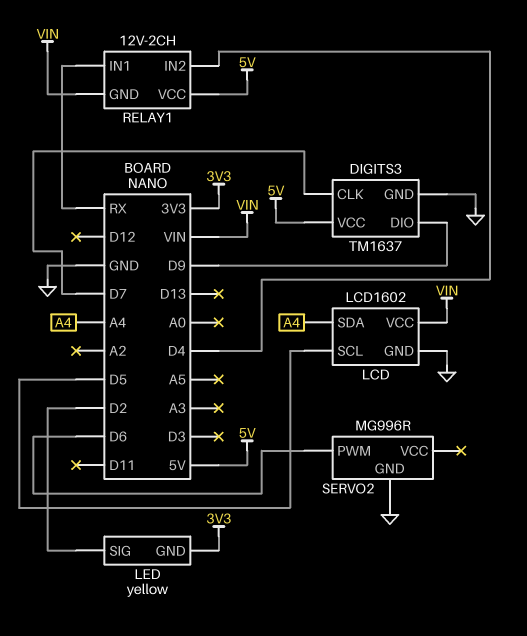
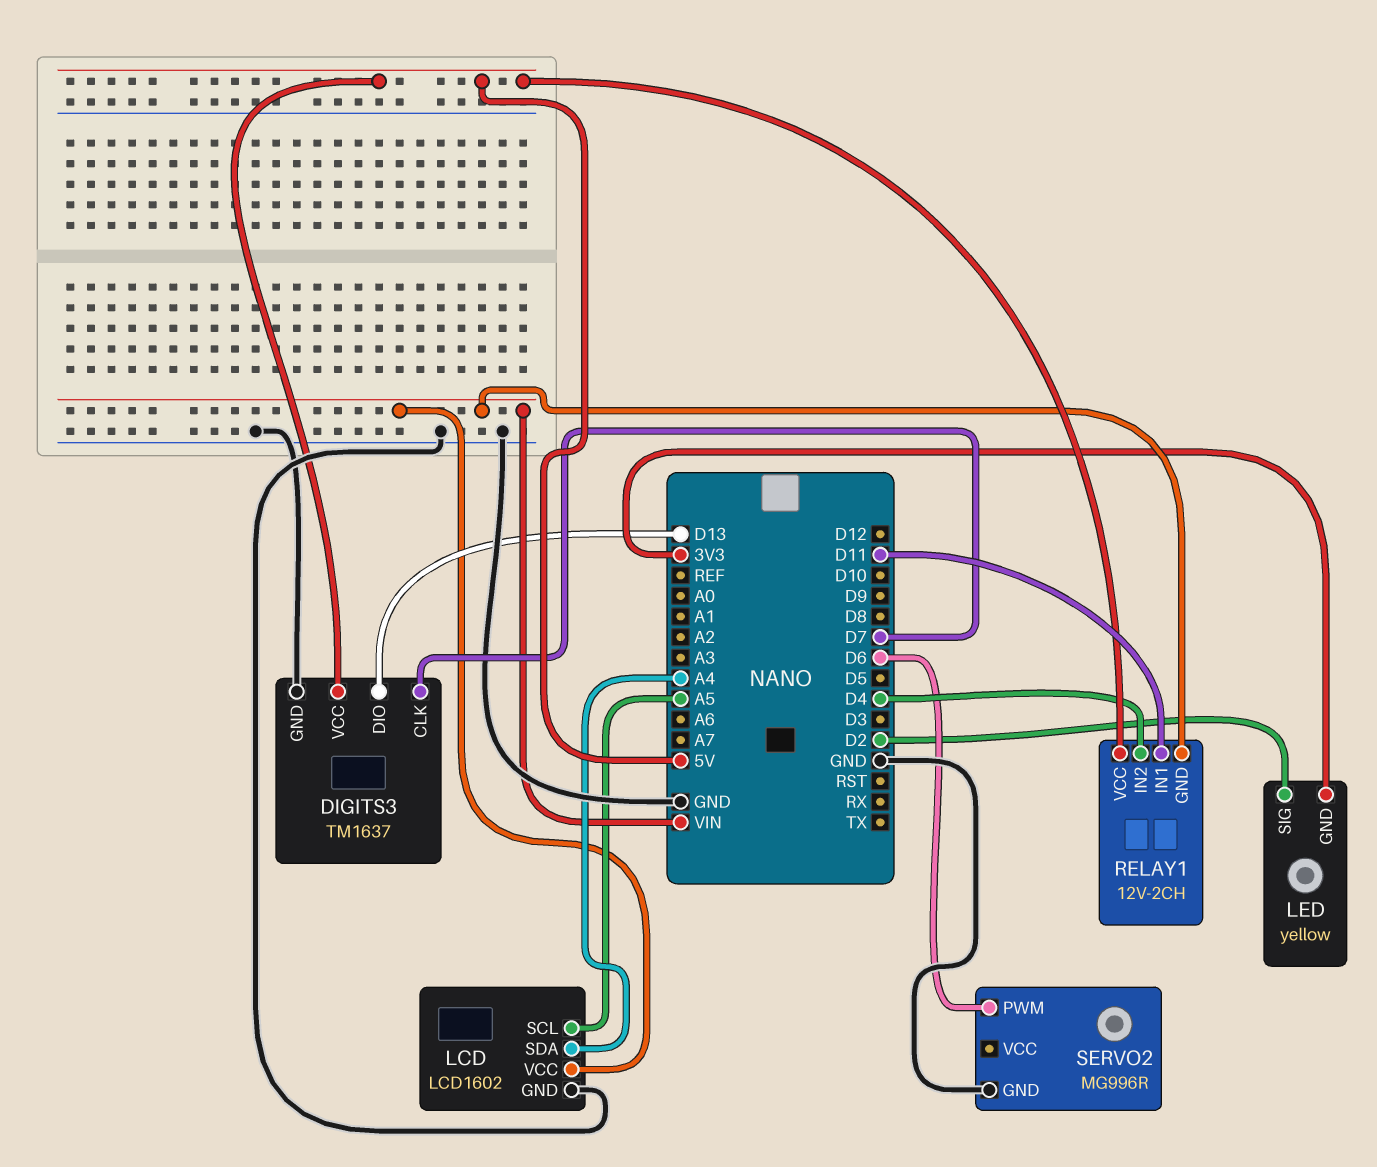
DIGITS3 pin DIO: D9 -> D13
LCD pin SCL: D5 -> A5
RELAY1 pin IN1: RX -> D11

